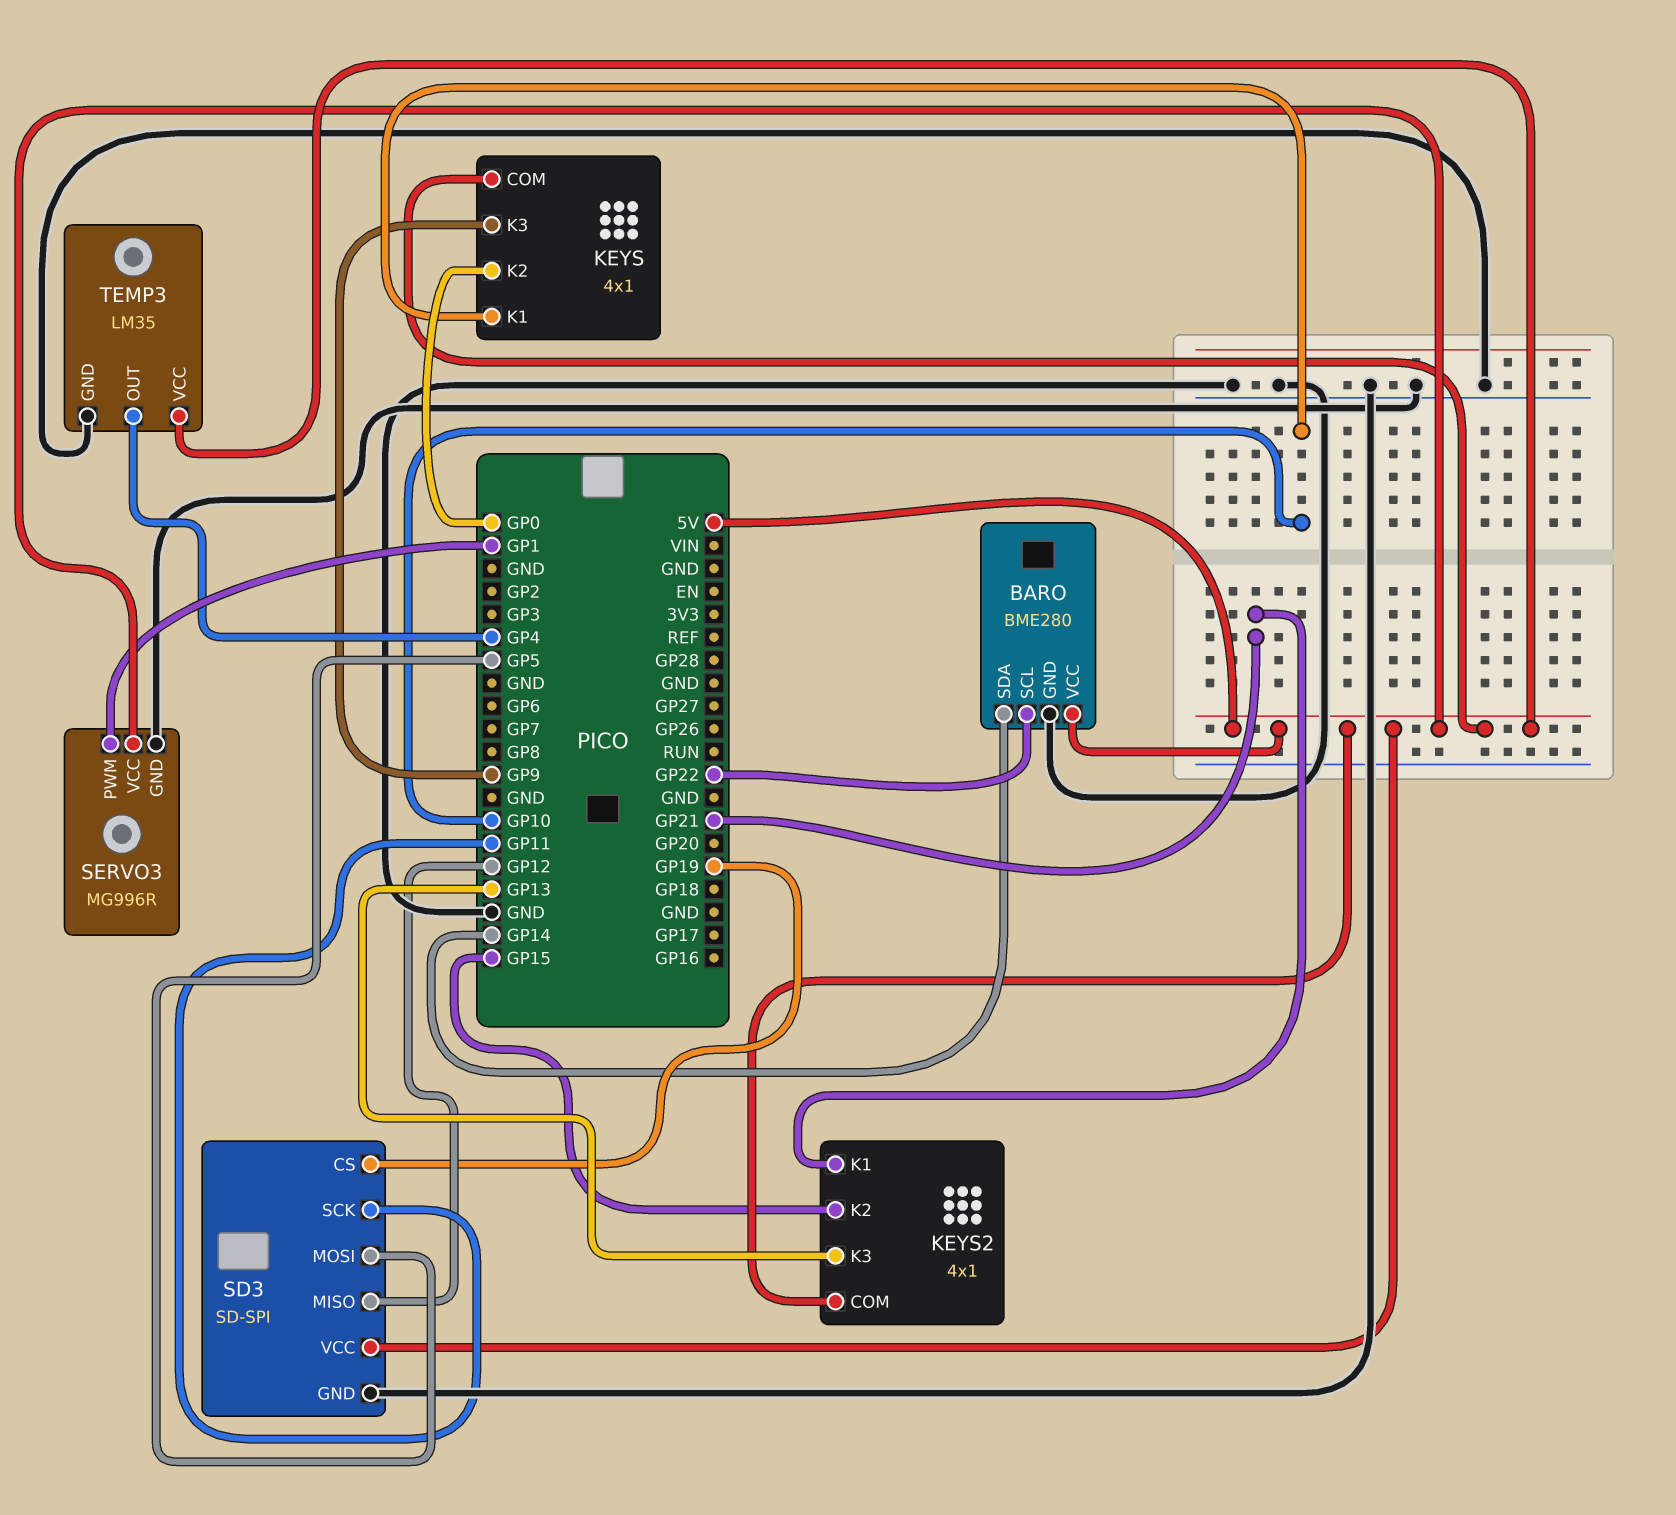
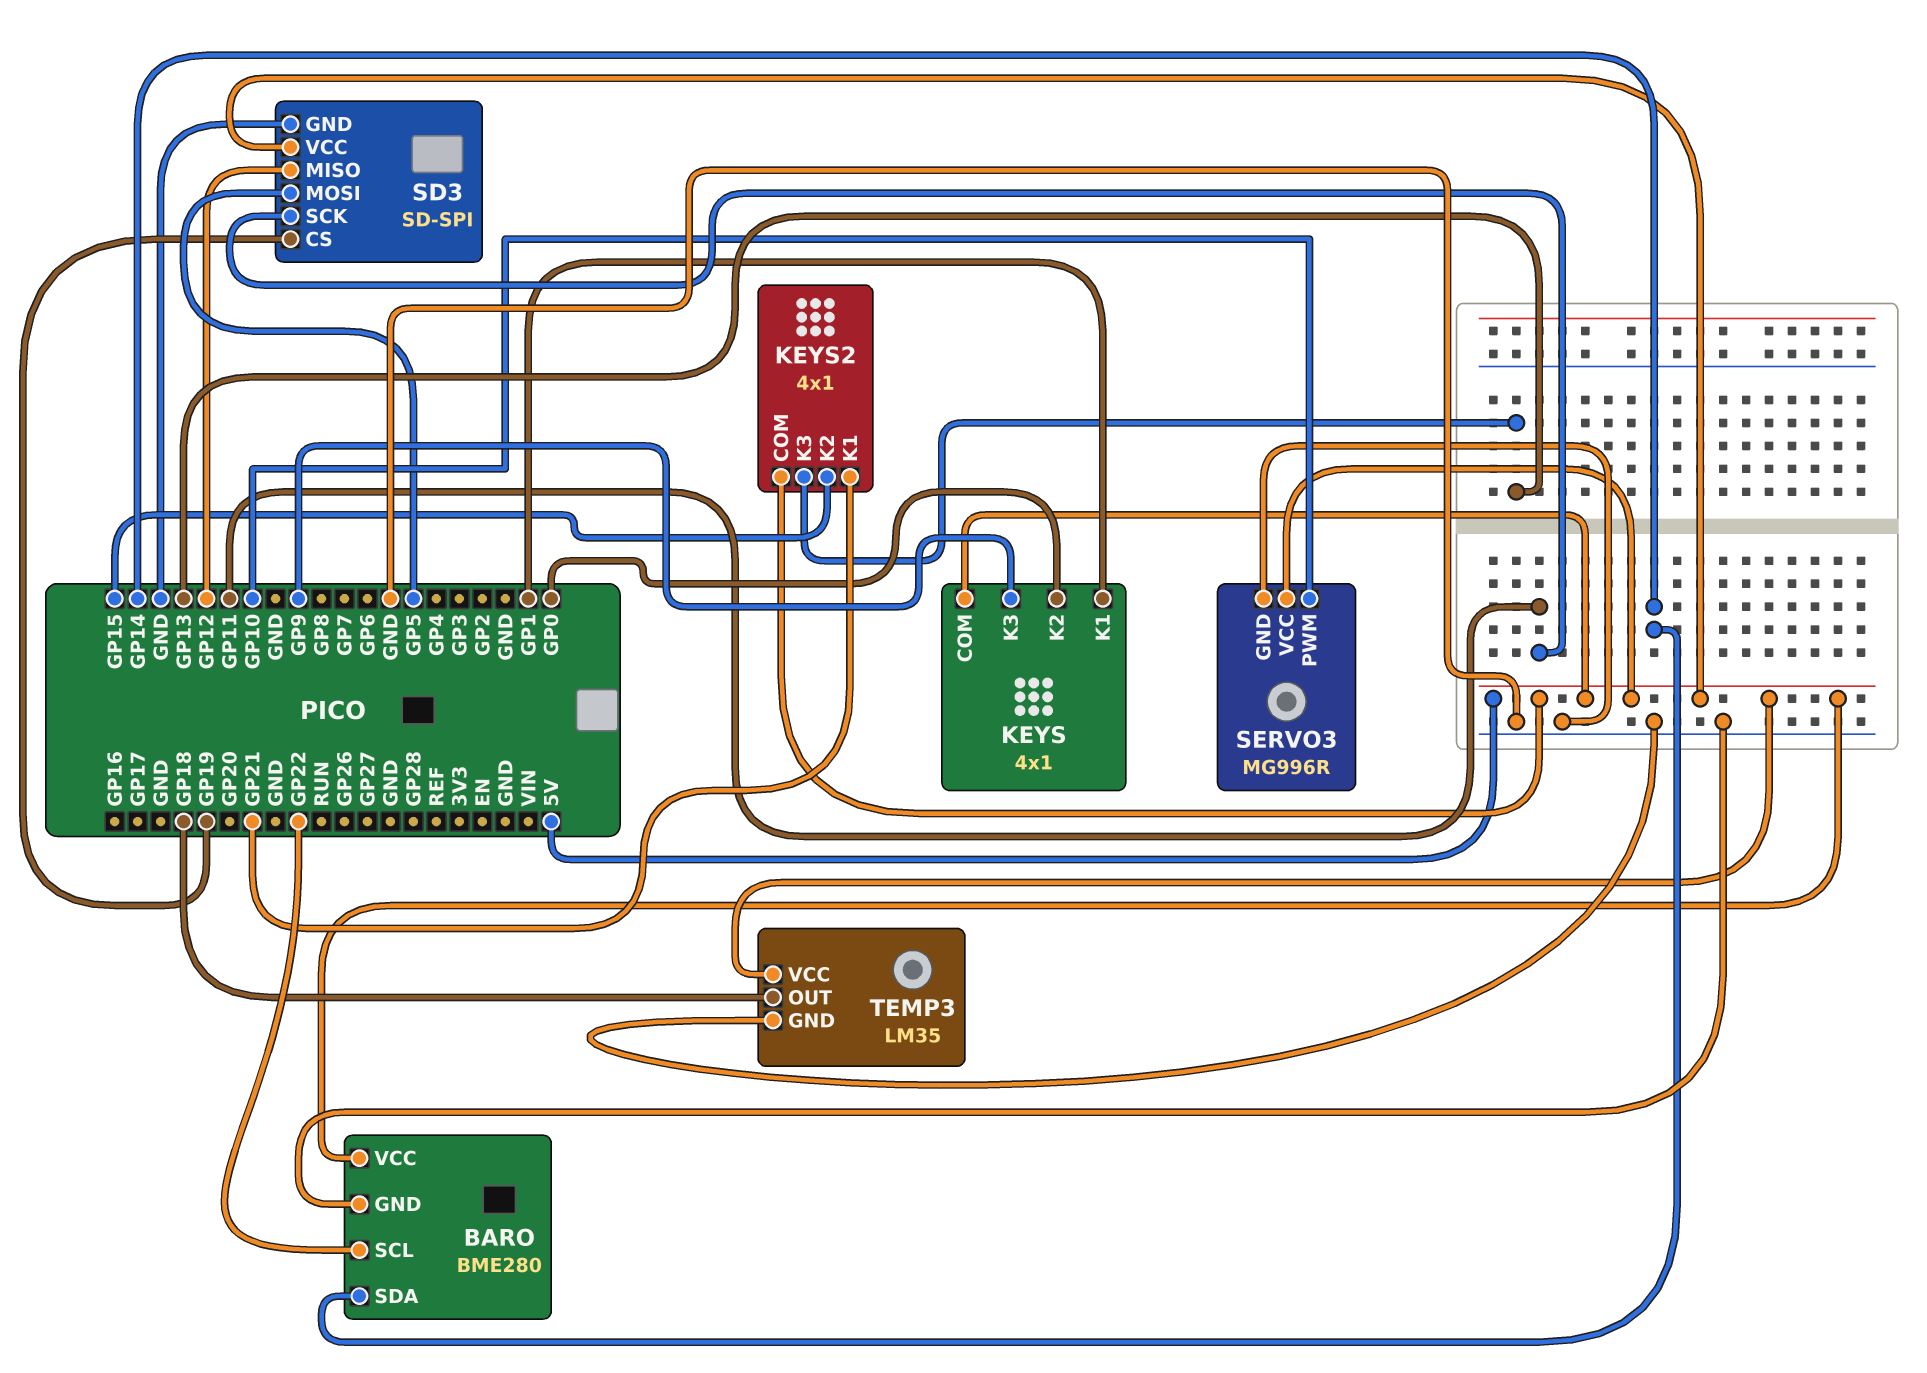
KEYS pin K1: GP10 -> GP1
SERVO3 pin PWM: GP1 -> GP10
TEMP3 pin OUT: GP4 -> GP18

